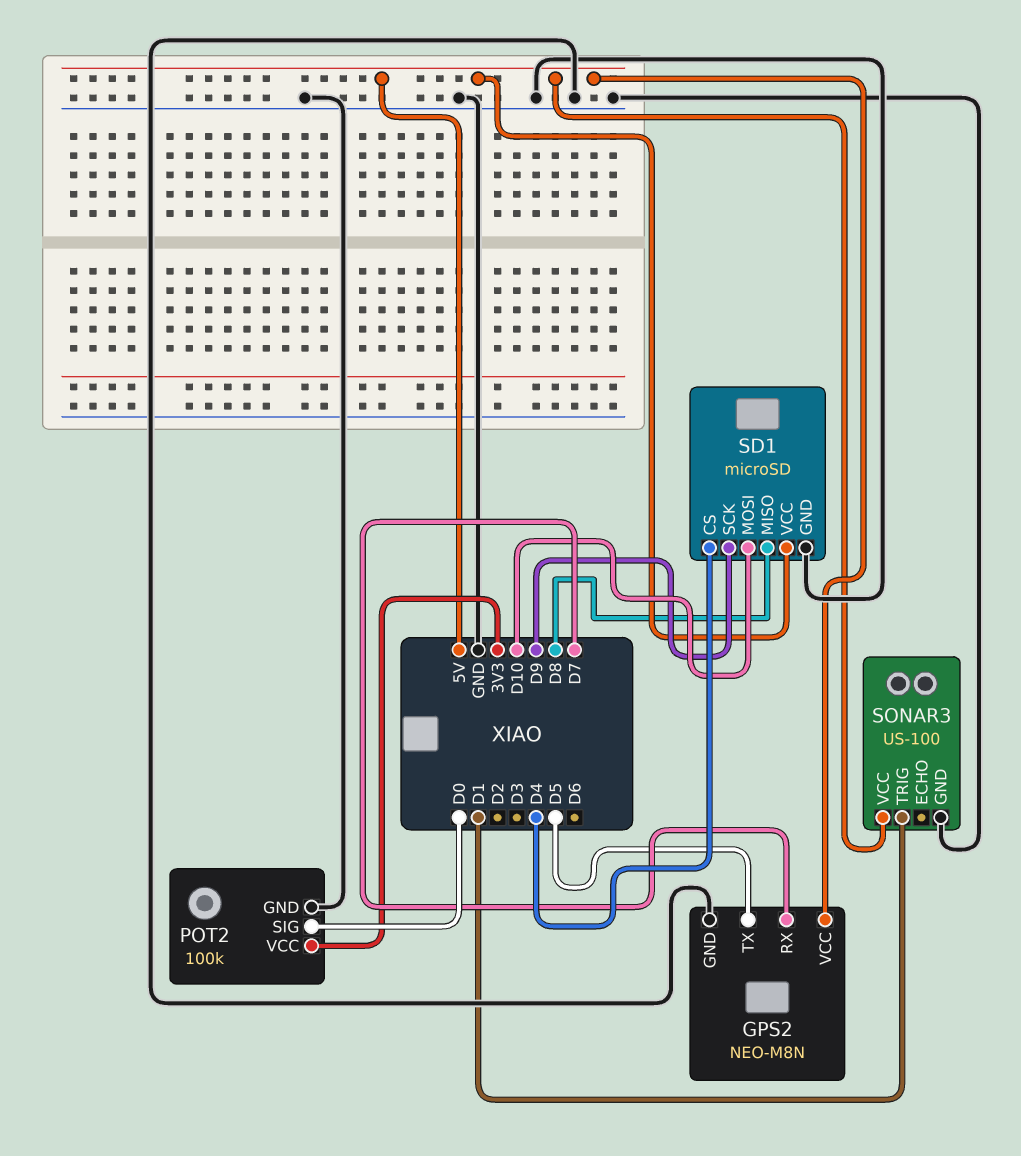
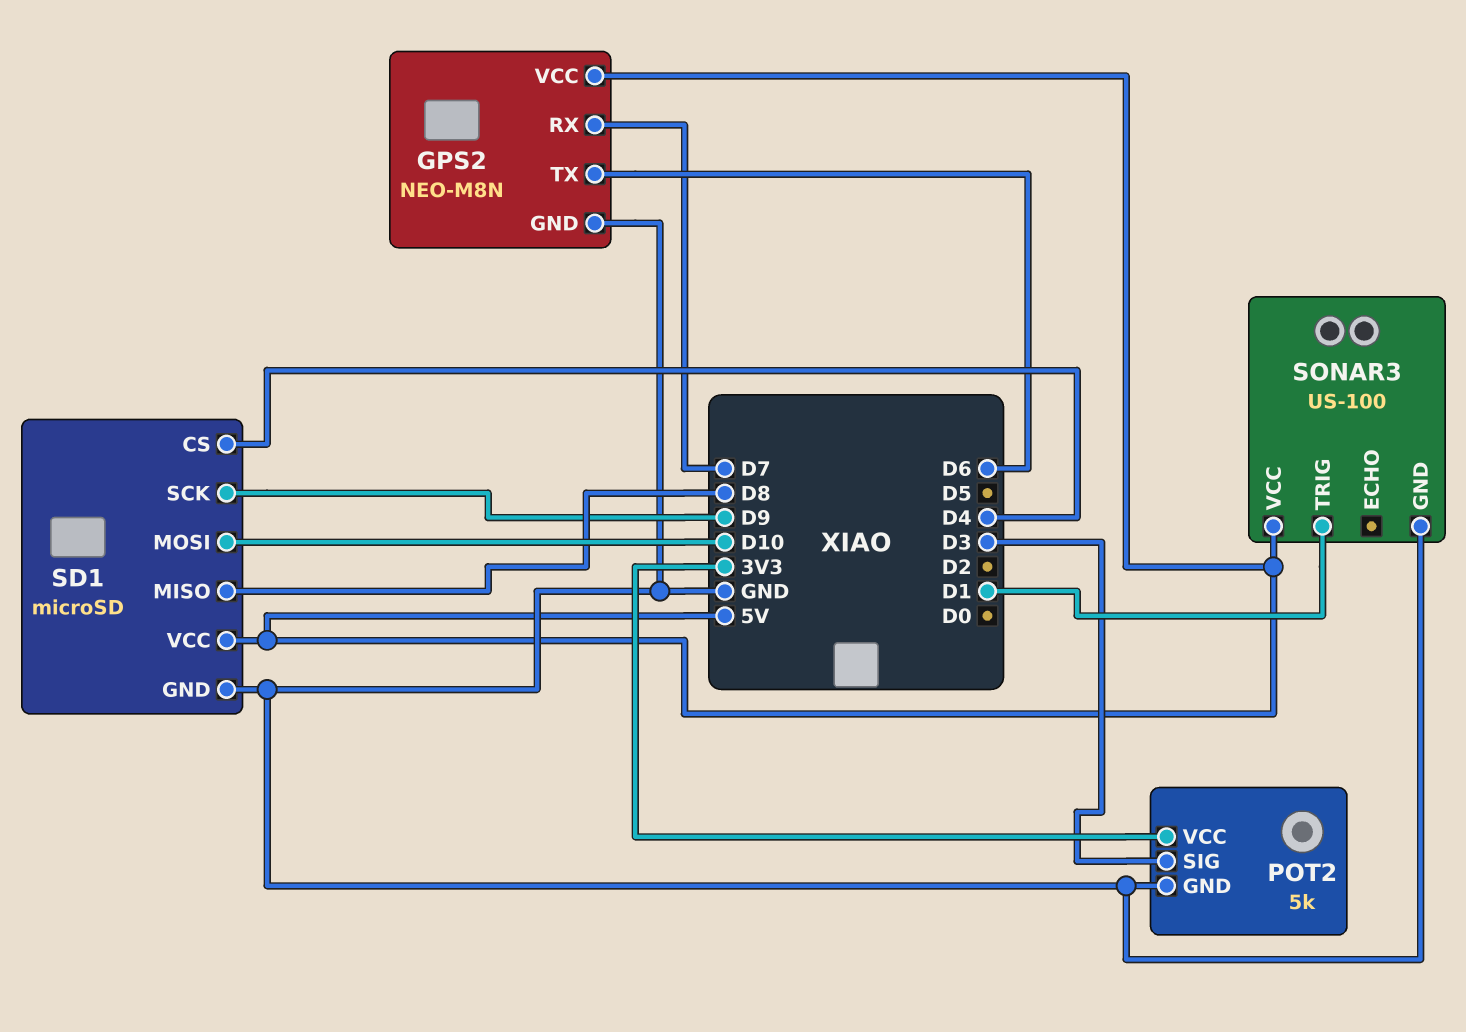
GPS2 pin TX: D5 -> D6
POT2: 100k -> 5k
POT2 pin SIG: D0 -> D3

